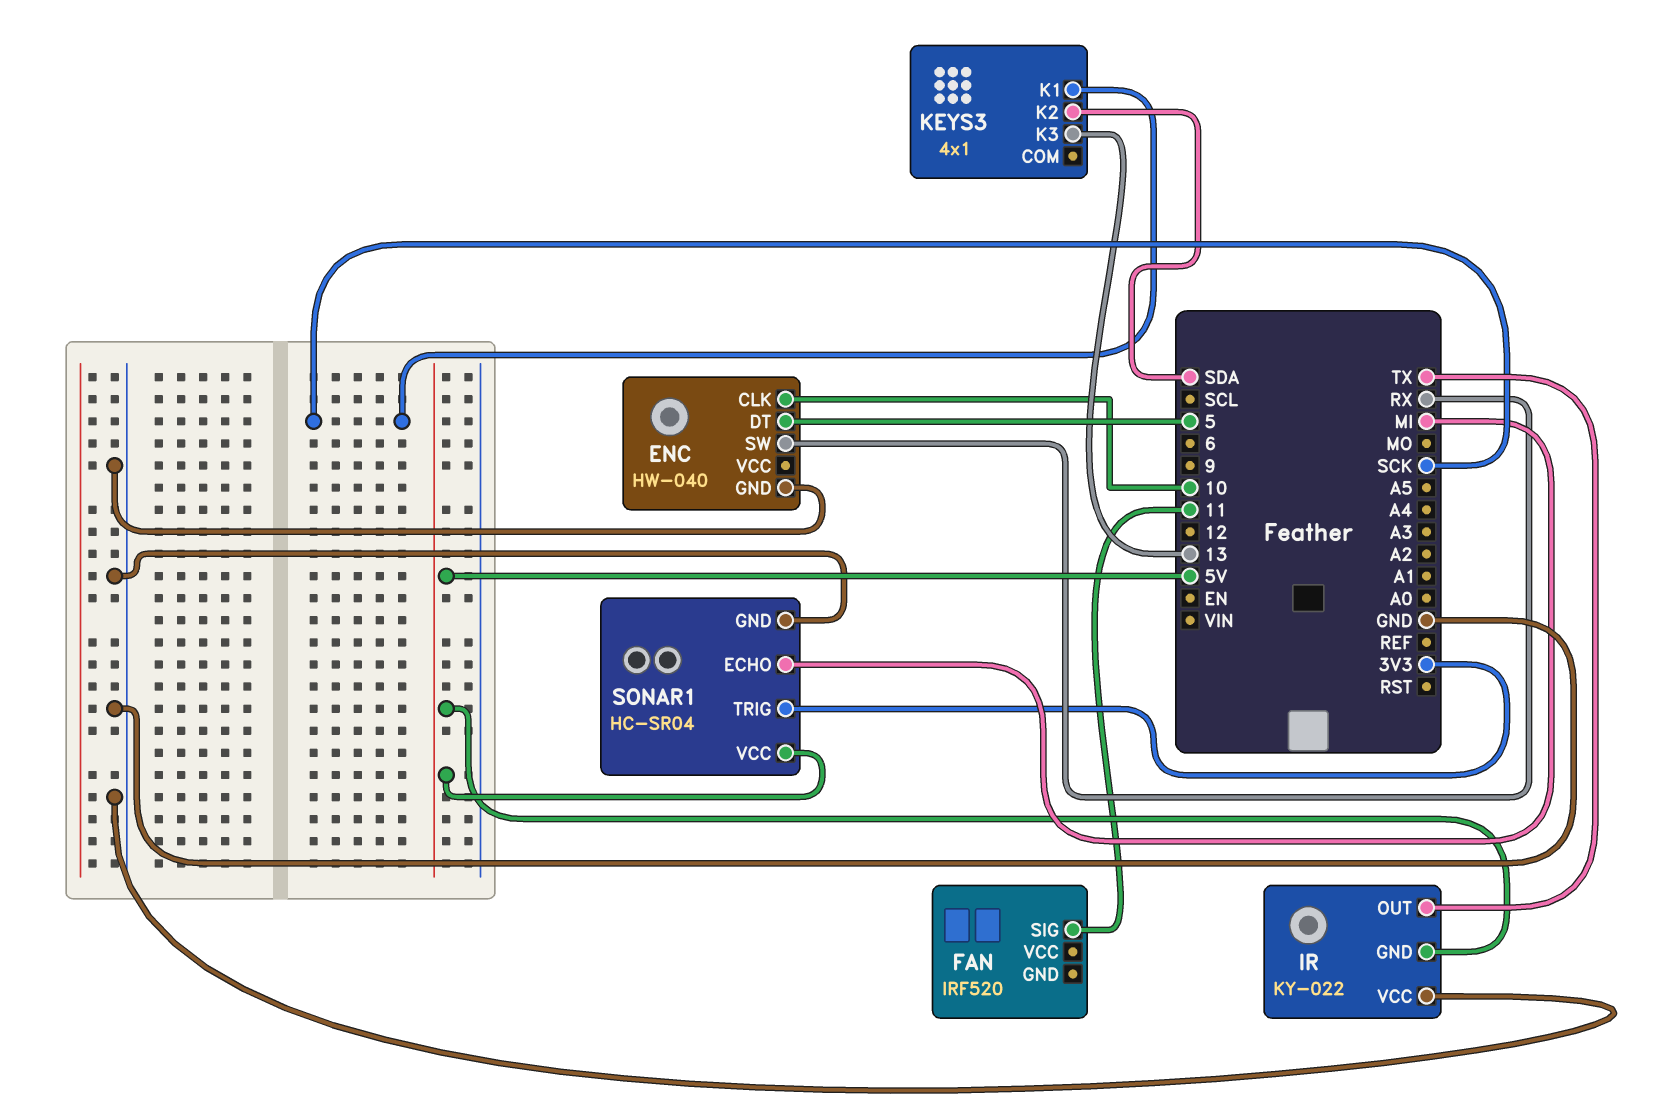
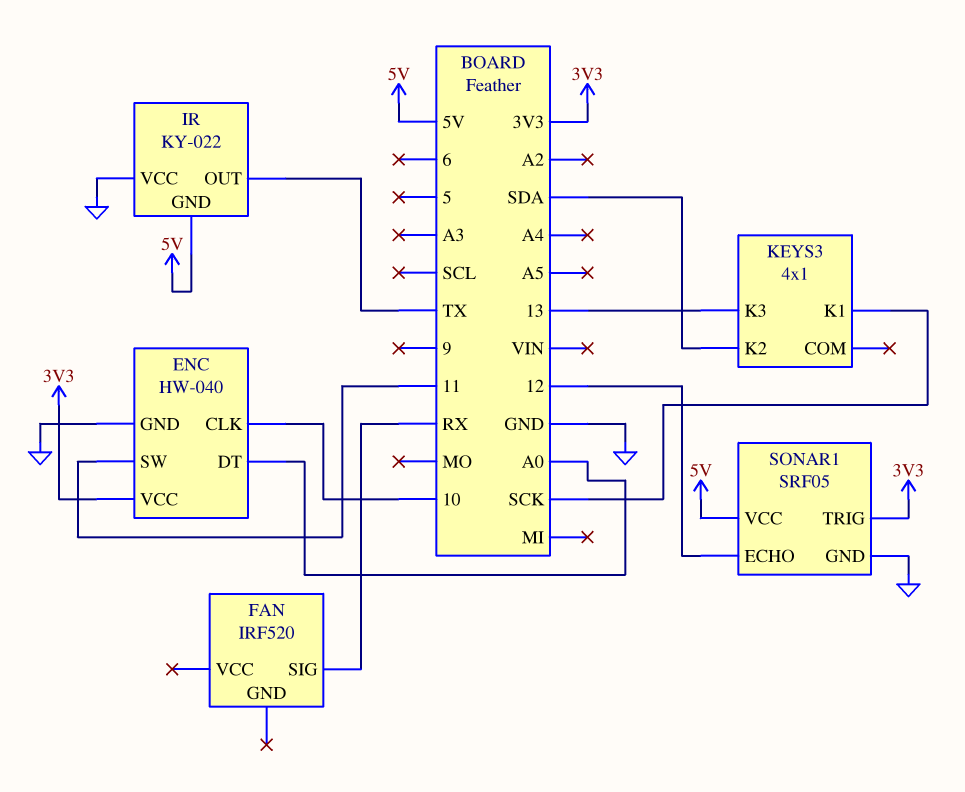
ENC pin DT: 5 -> A0
ENC pin SW: RX -> 11
ENC pin VCC: none -> 3V3
FAN pin SIG: 11 -> RX
SONAR1: HC-SR04 -> SRF05
SONAR1 pin ECHO: MI -> 12

